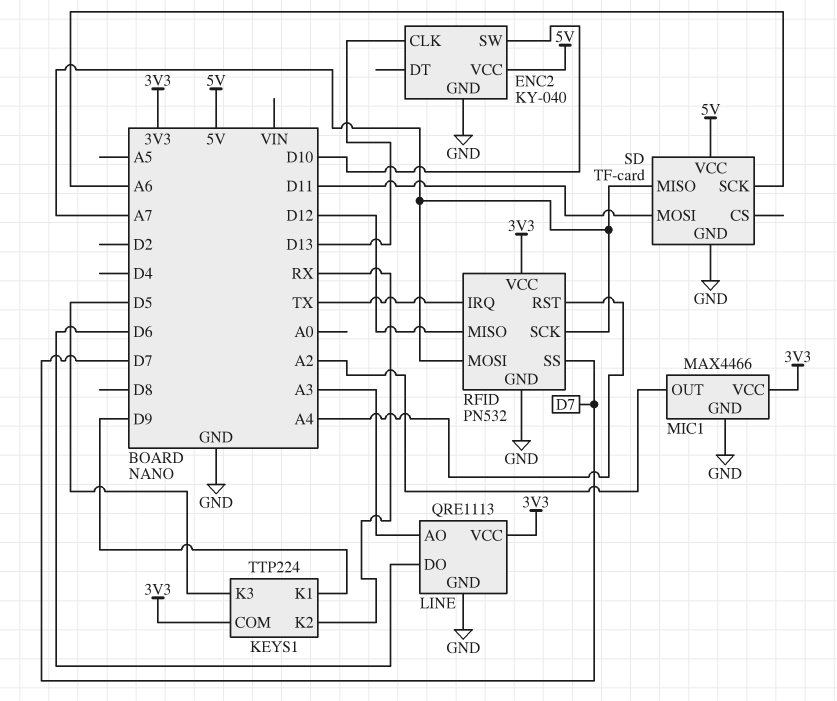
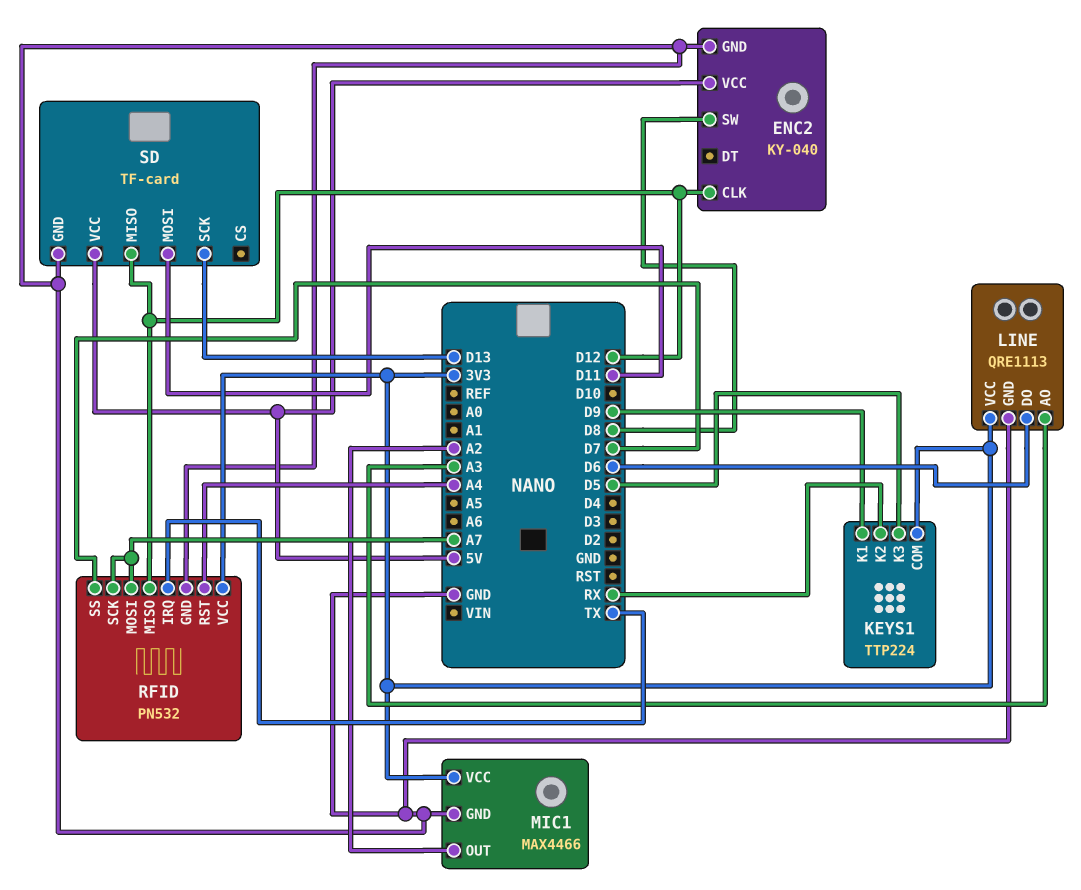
ENC2 pin CLK: D13 -> D12
ENC2 pin SW: D10 -> D8
SD pin MISO: A7 -> D12
SD pin SCK: A6 -> D13

